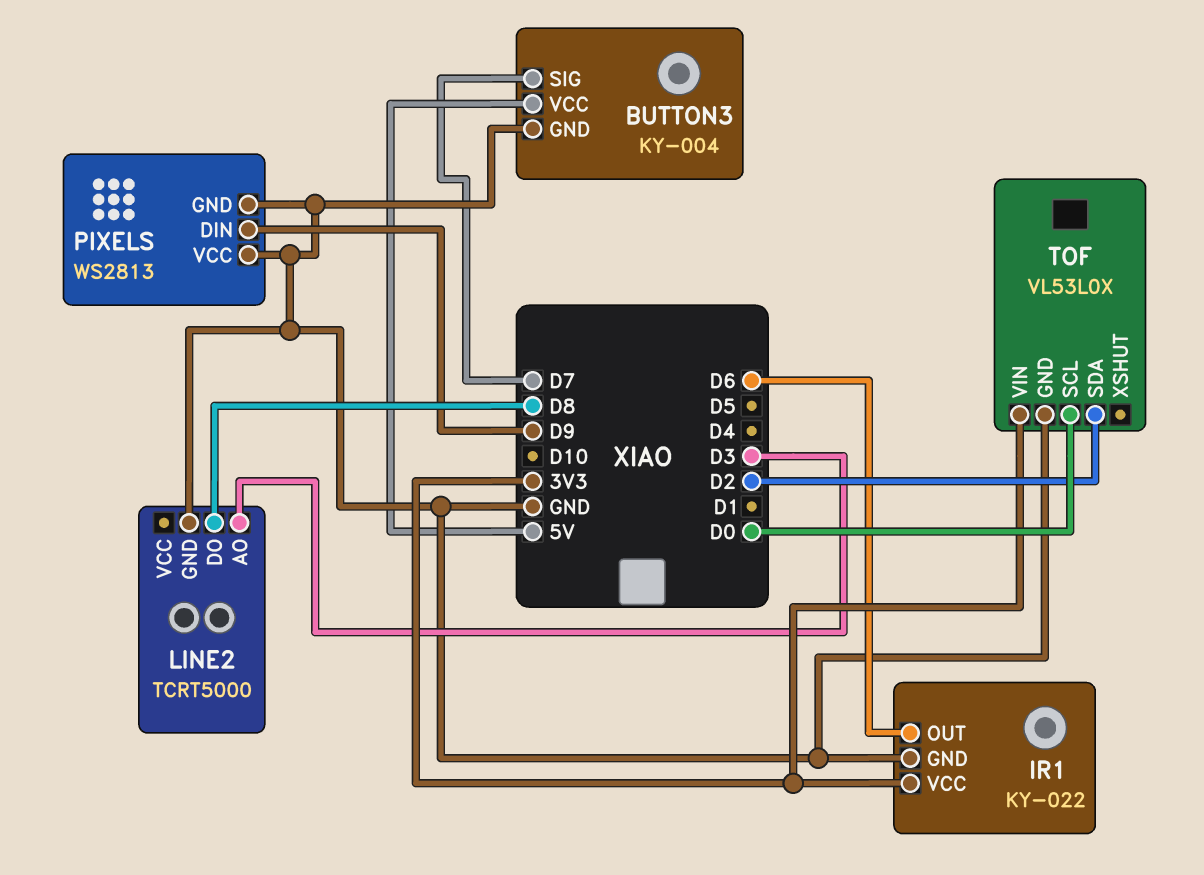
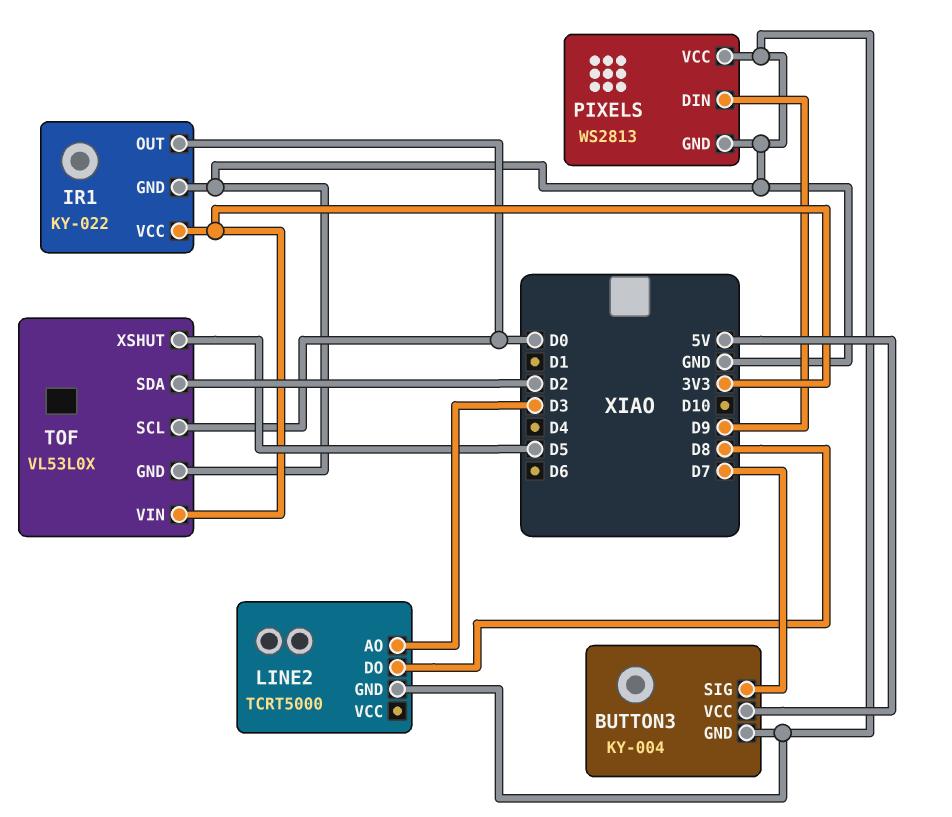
IR1 pin OUT: D6 -> D0
TOF pin XSHUT: none -> D5

